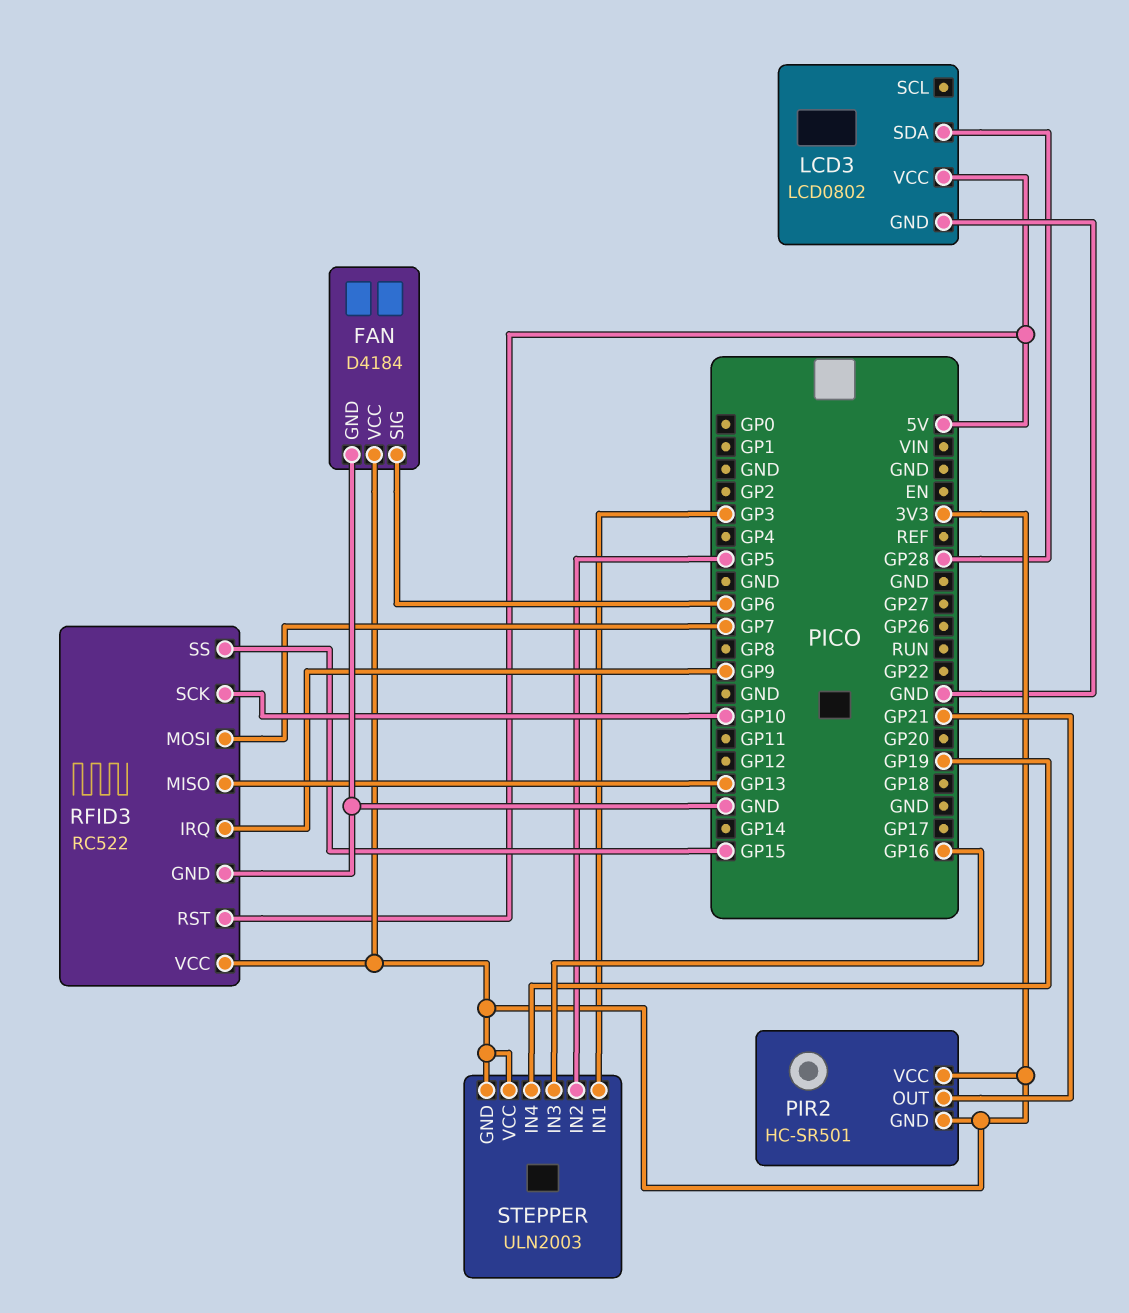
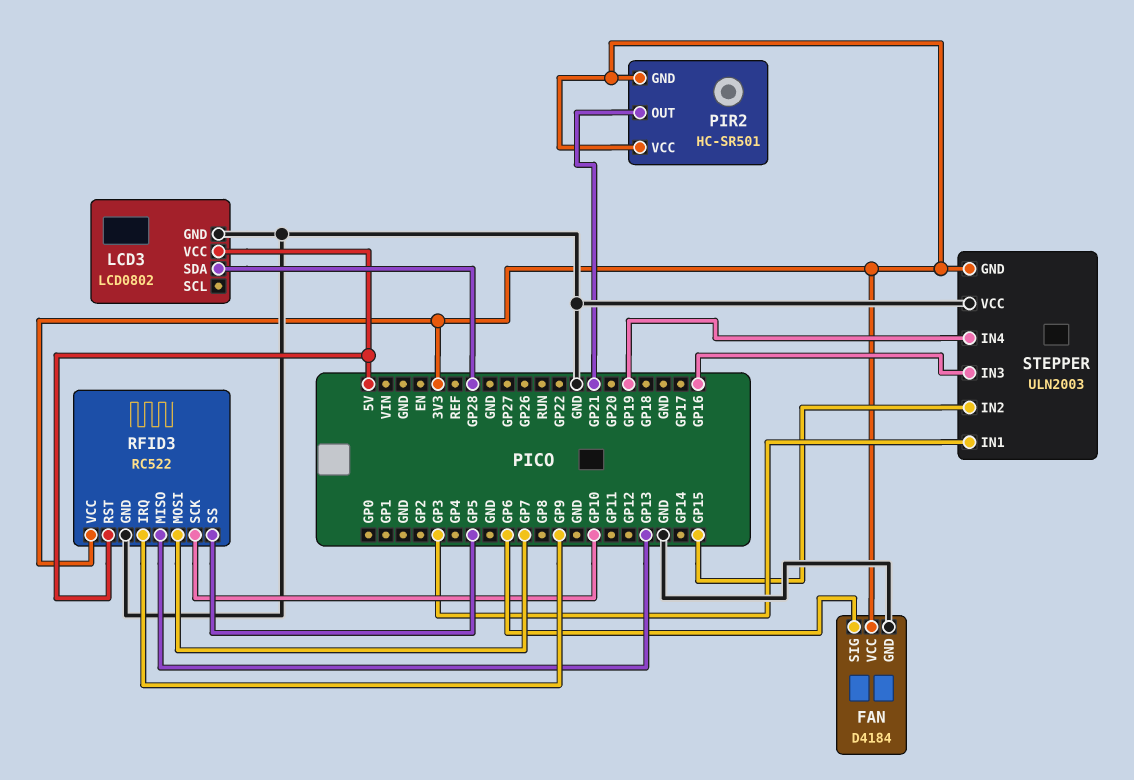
RFID3 pin SS: GP15 -> GP5
STEPPER pin IN2: GP5 -> GP15
STEPPER pin VCC: 3V3 -> GND

